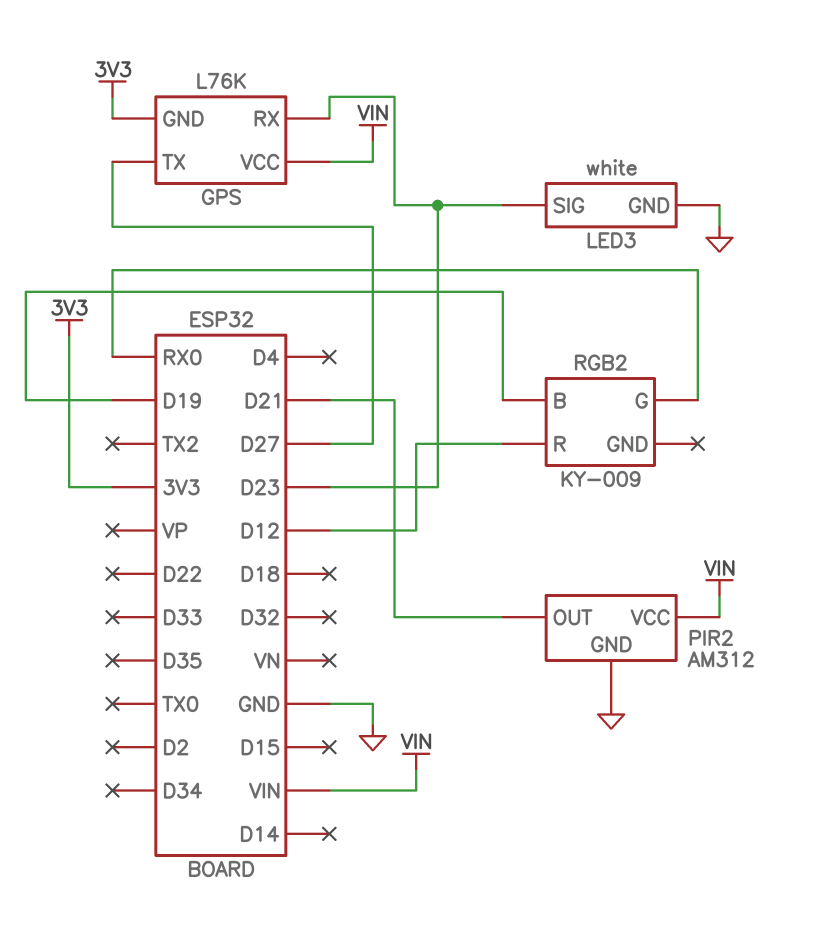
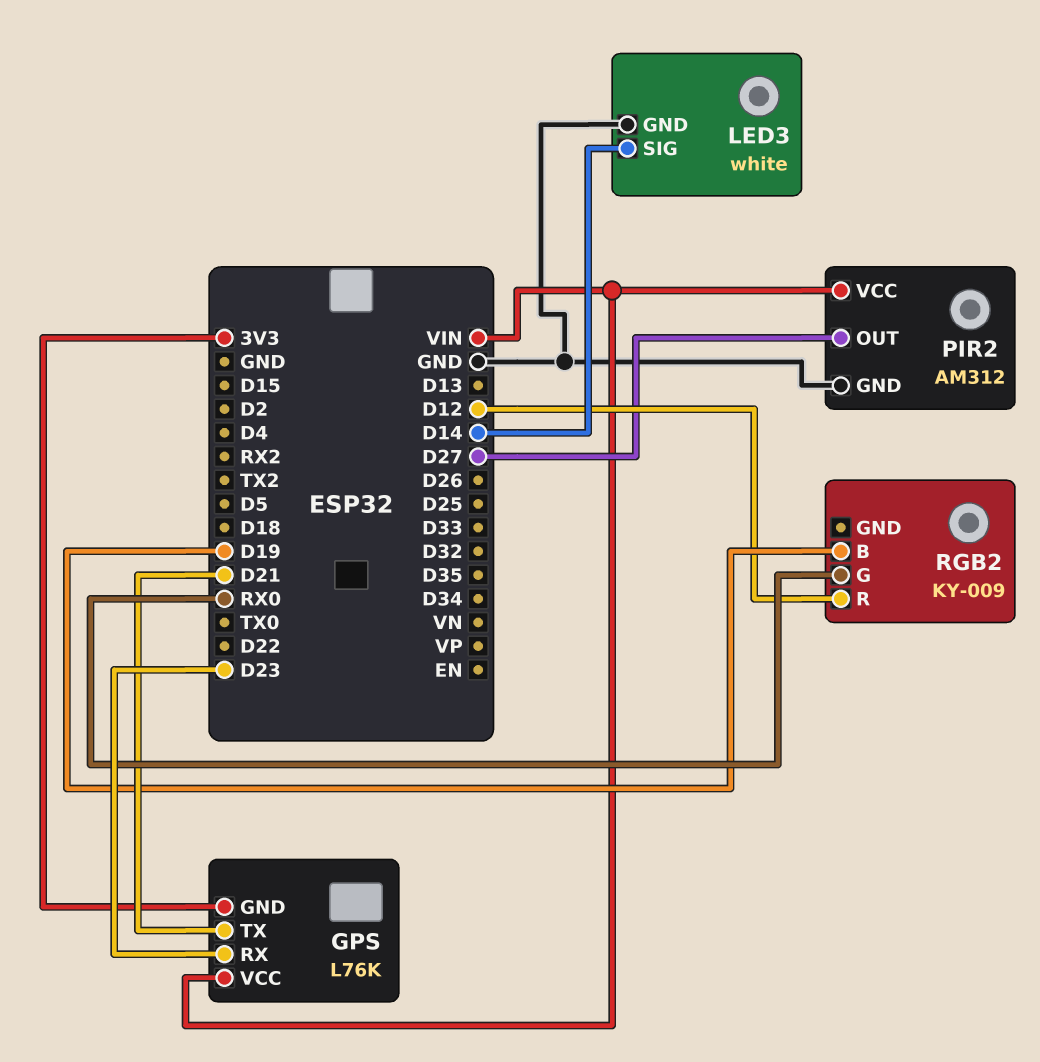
GPS pin TX: D27 -> D21
LED3 pin SIG: D23 -> D14
PIR2 pin OUT: D21 -> D27

